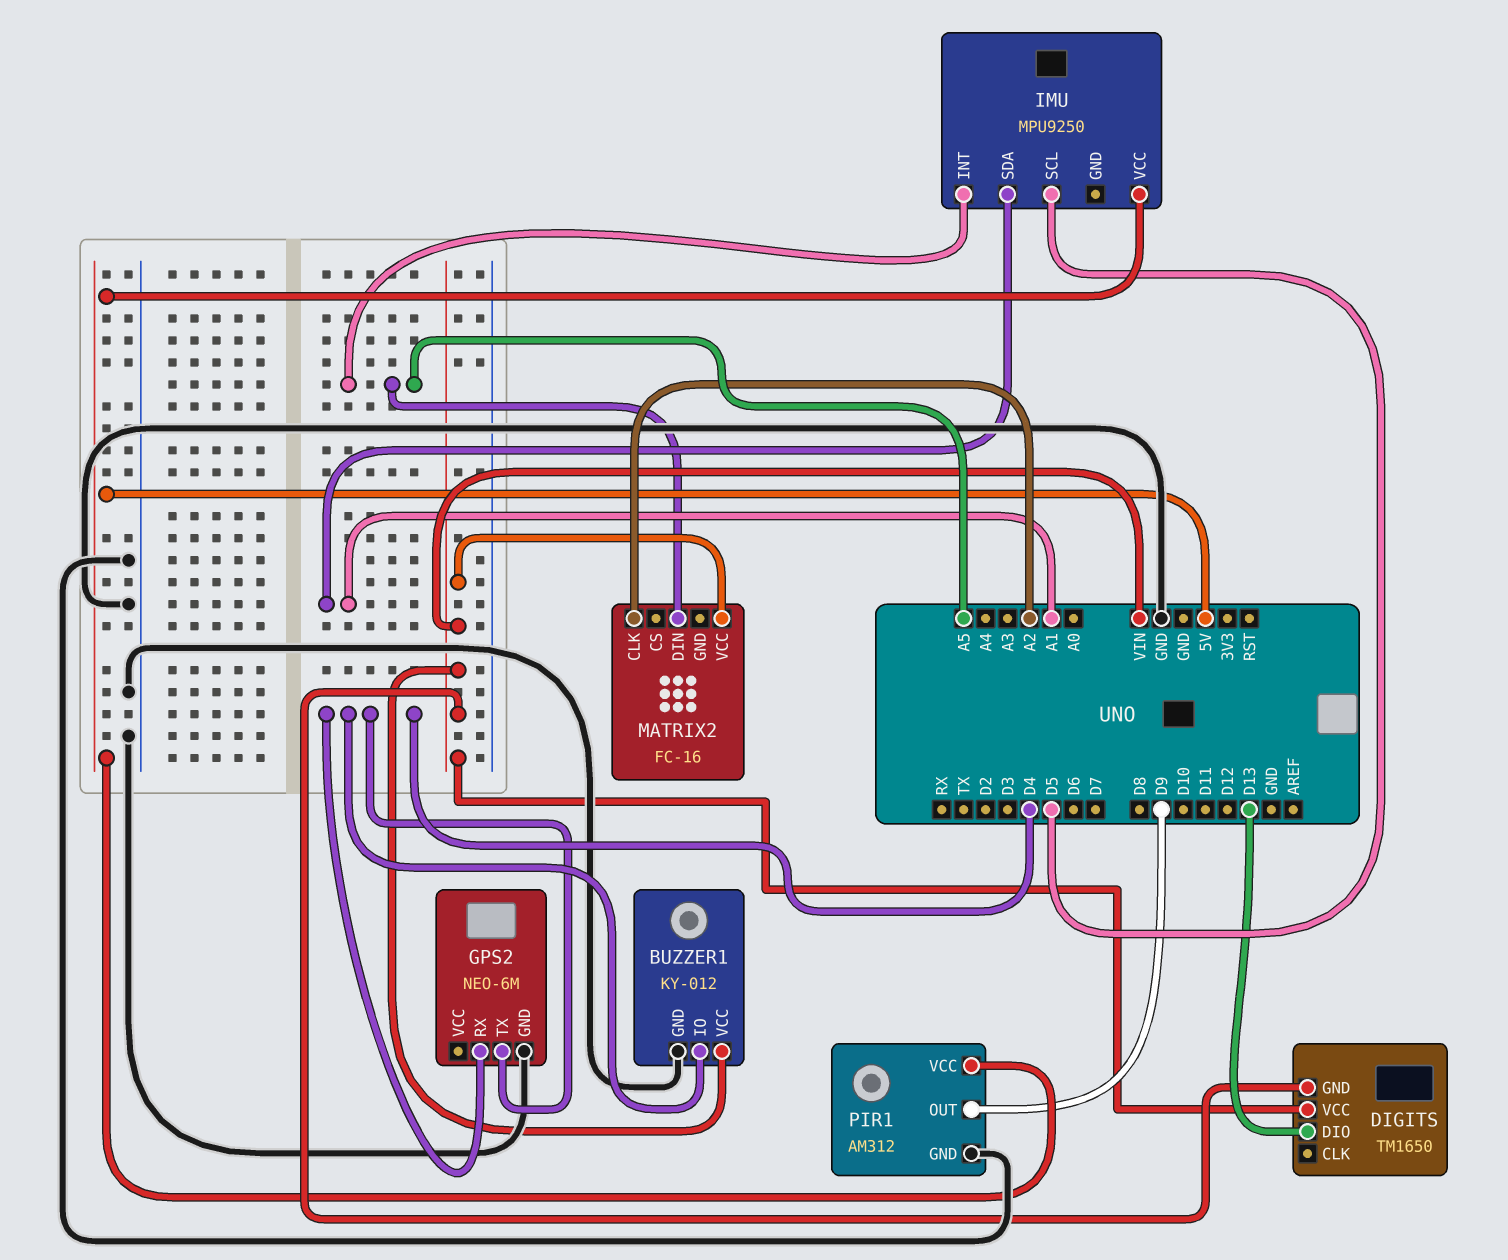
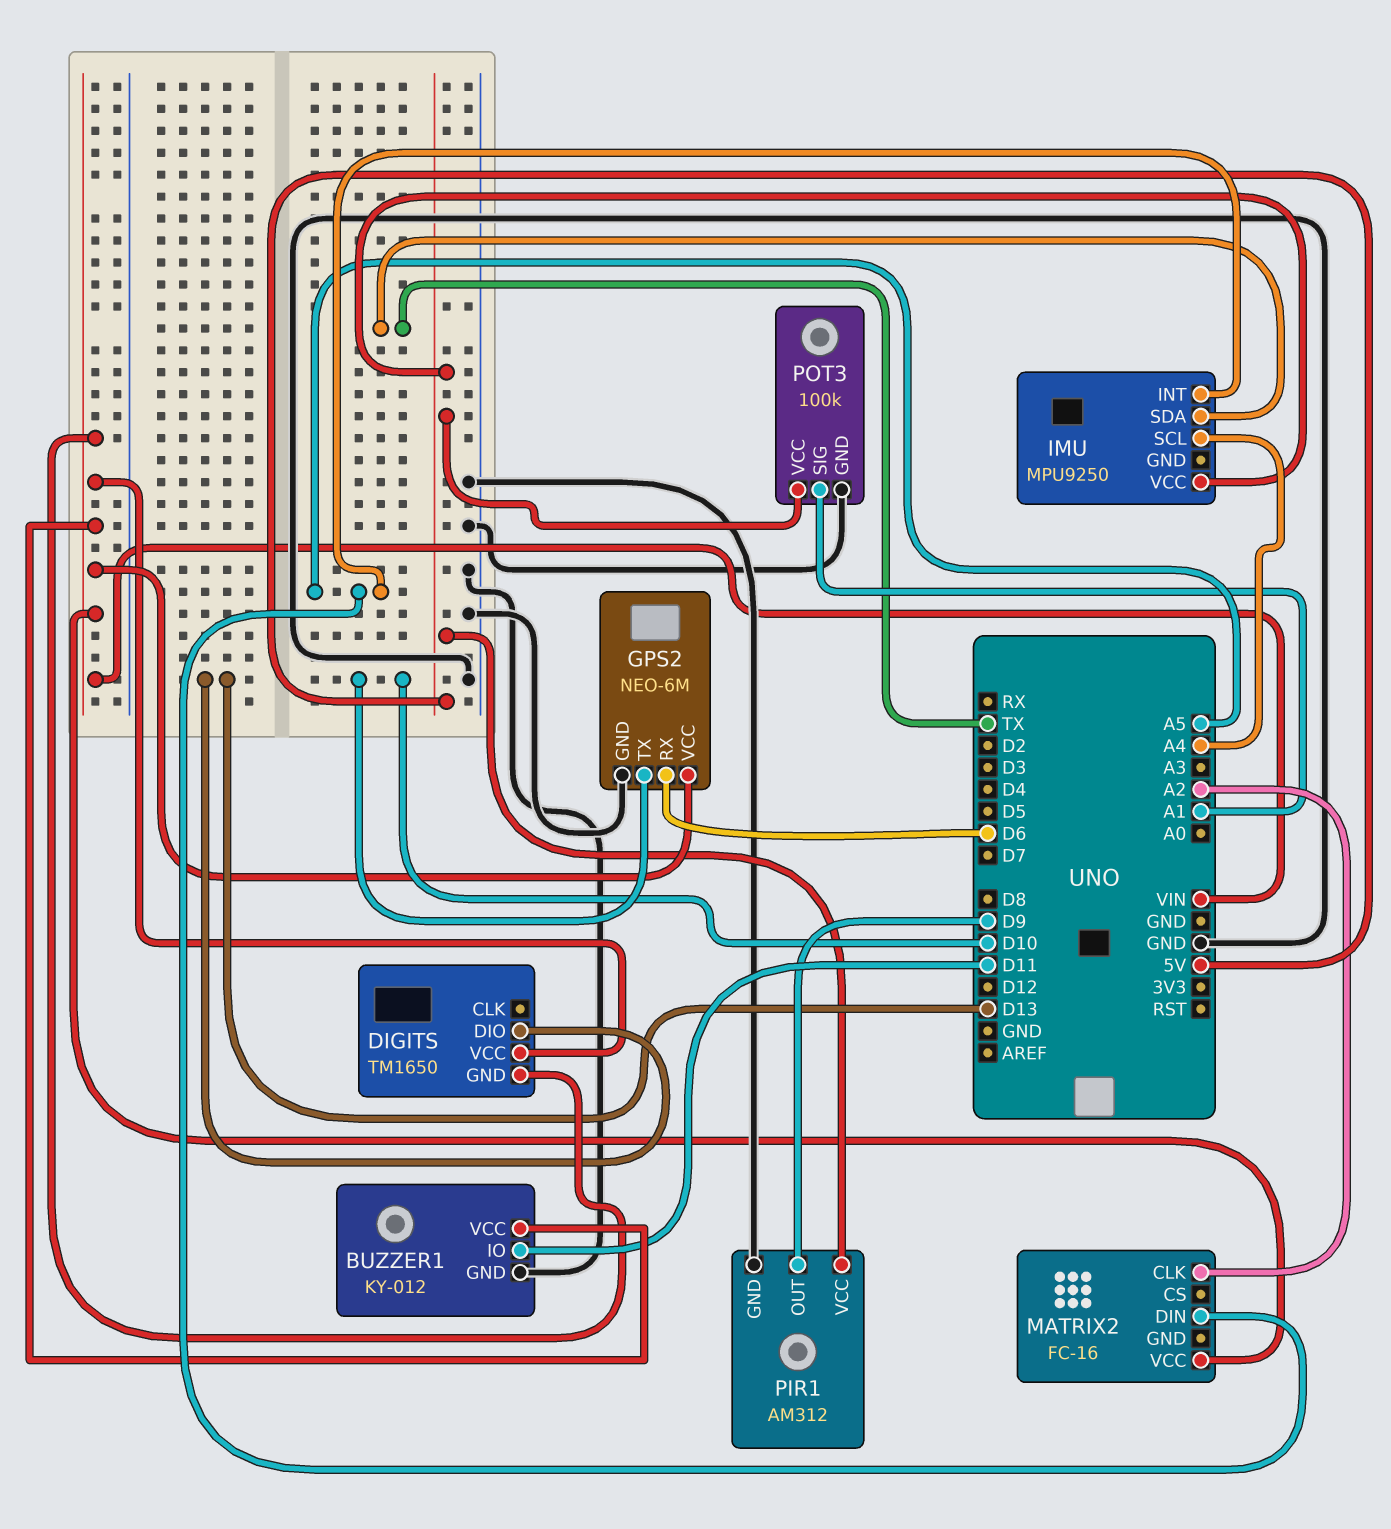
BUZZER1 pin IO: D4 -> D11
GPS2 pin RX: D4 -> D6
GPS2 pin TX: D4 -> D10
GPS2 pin VCC: none -> VIN
IMU pin SCL: D5 -> A4
IMU pin SDA: A1 -> TX
POT3: none -> 100k
POT3 pin GND: none -> GND
POT3 pin SIG: none -> A1
POT3 pin VCC: none -> 5V

